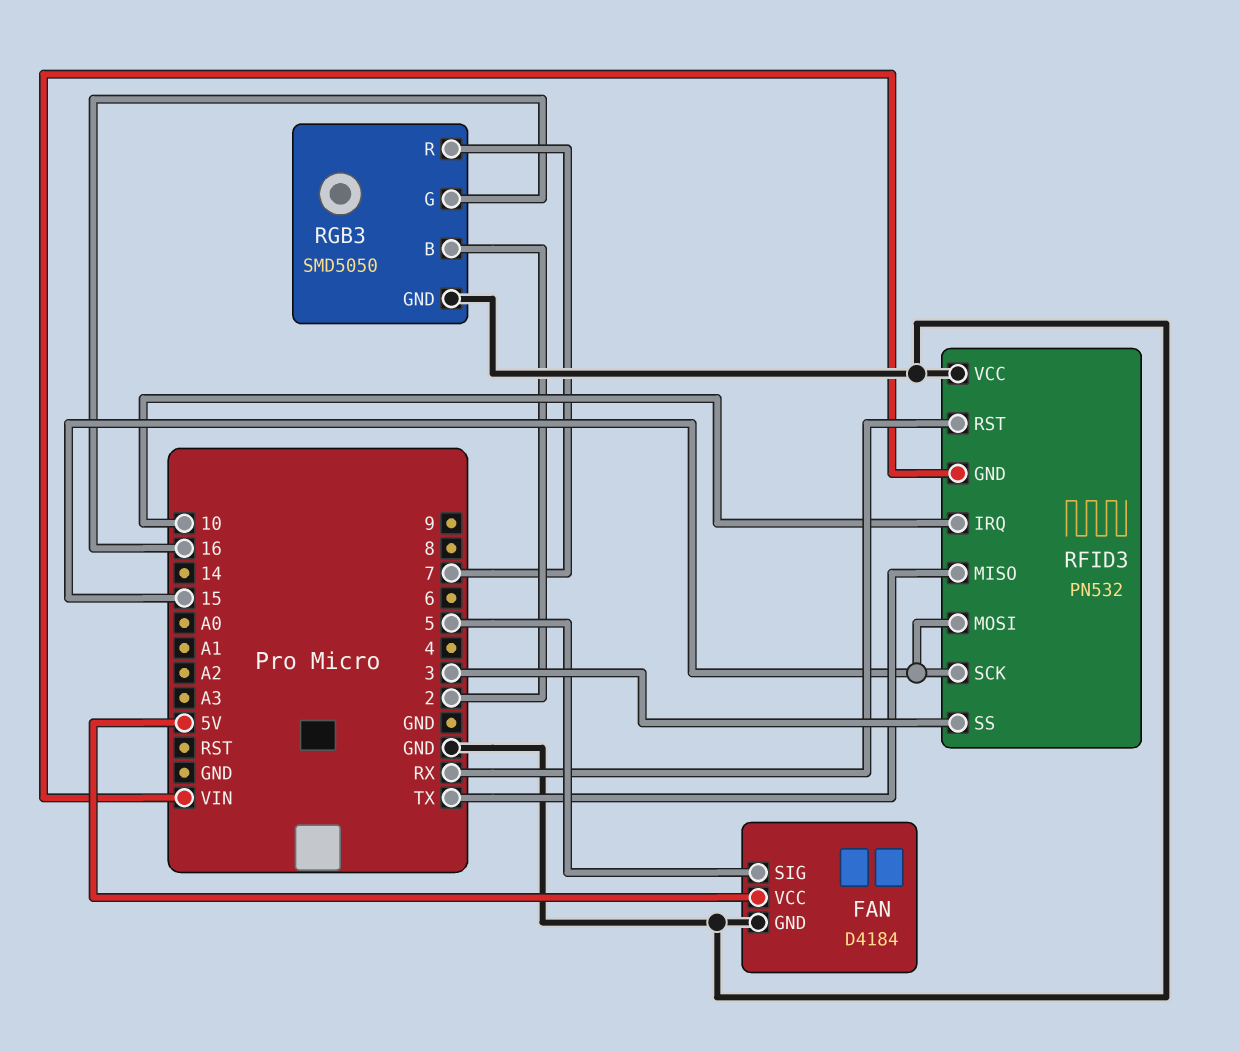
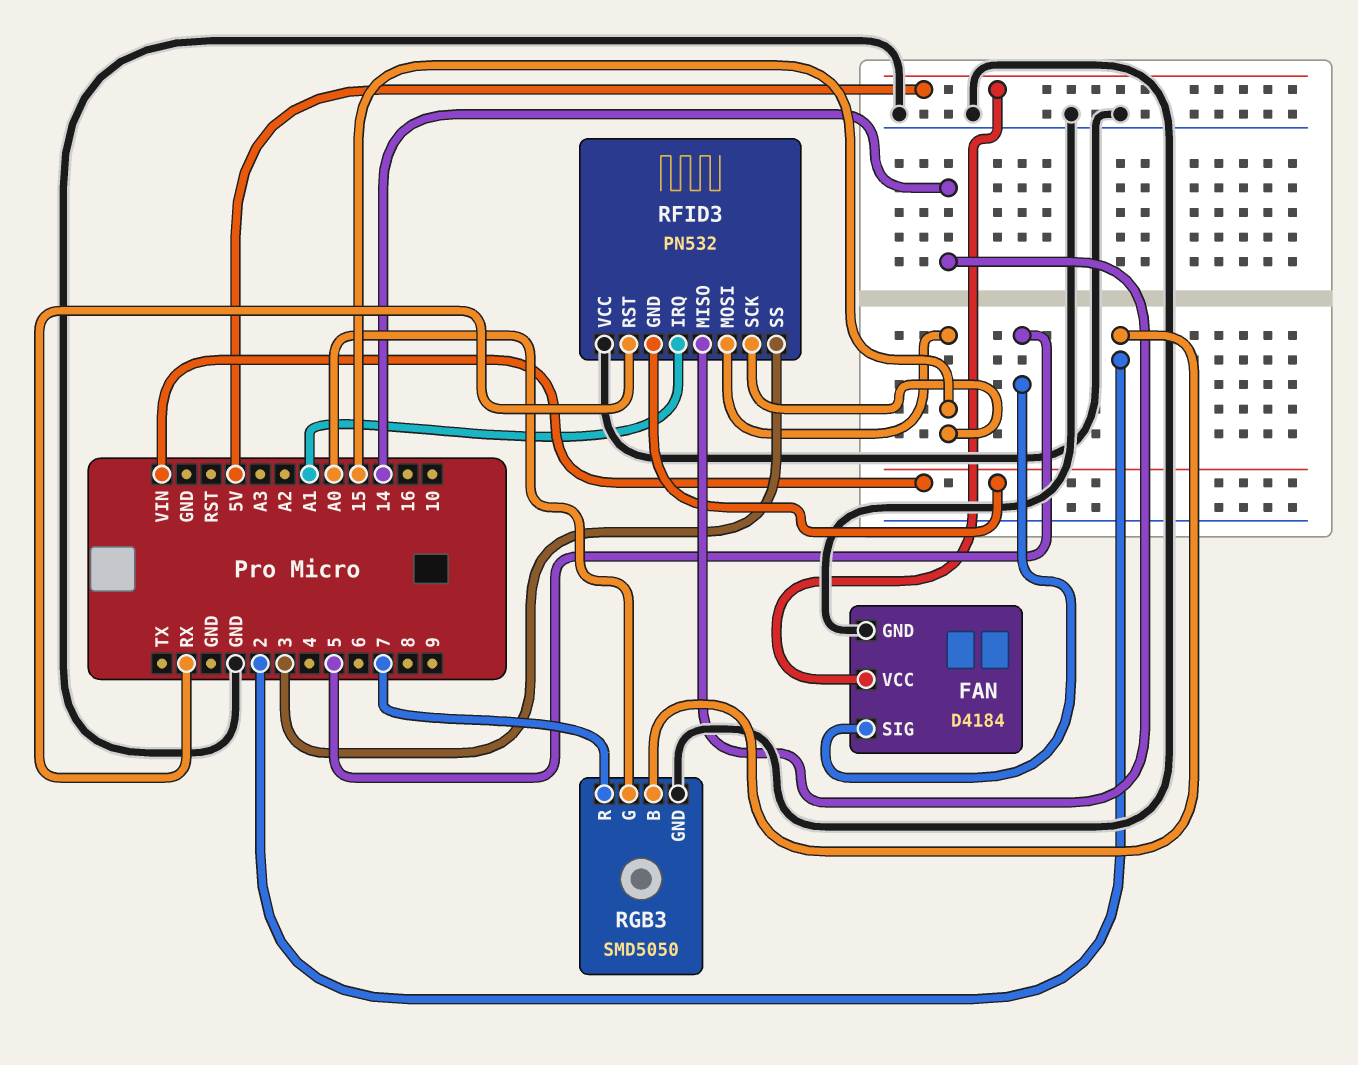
RFID3 pin IRQ: 10 -> A1
RFID3 pin MISO: TX -> 14
RGB3 pin G: 16 -> A0

